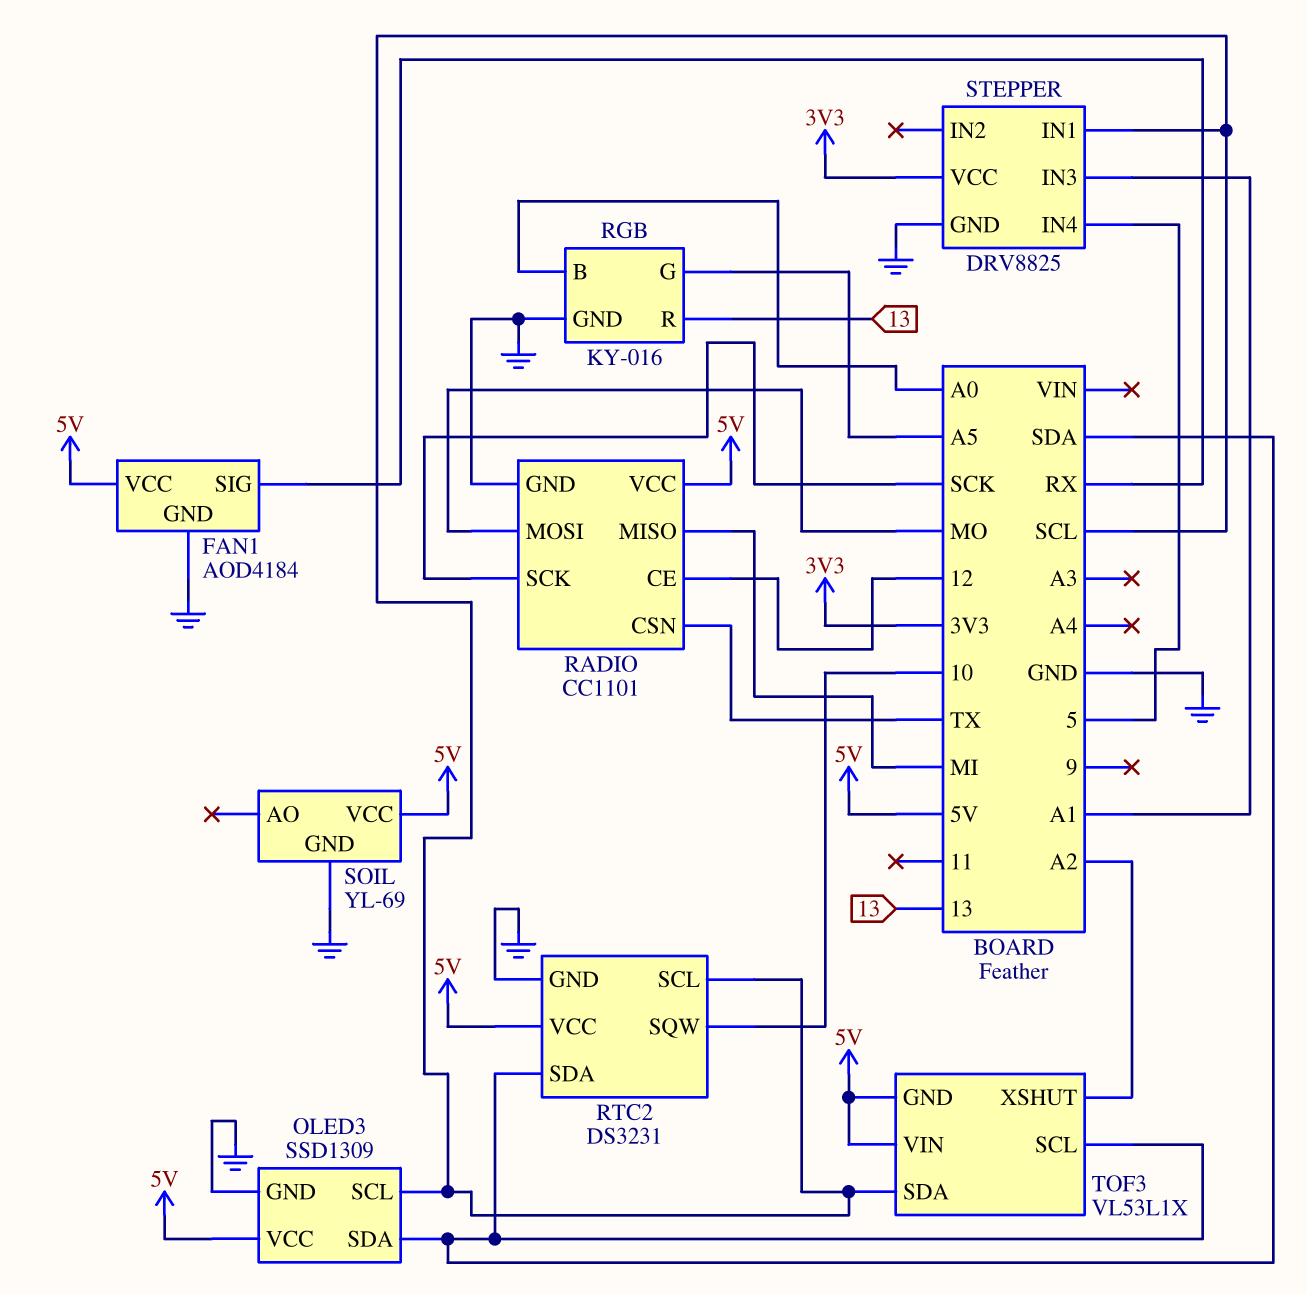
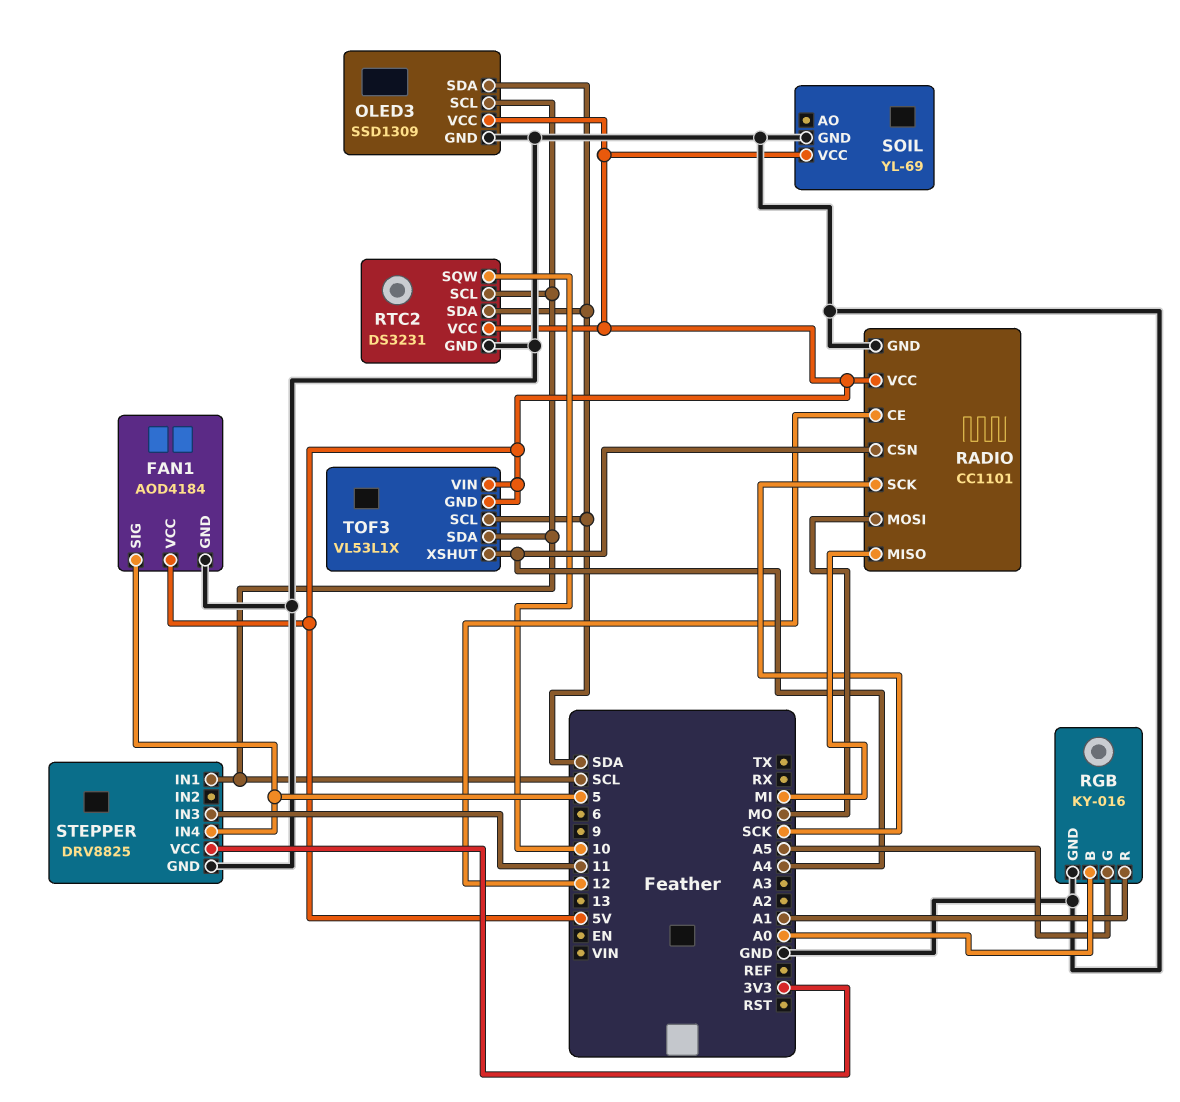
FAN1 pin SIG: RX -> 5
RADIO pin CSN: TX -> A4
RGB pin R: 13 -> A1
STEPPER pin IN3: A1 -> 11
TOF3 pin XSHUT: A2 -> A4

